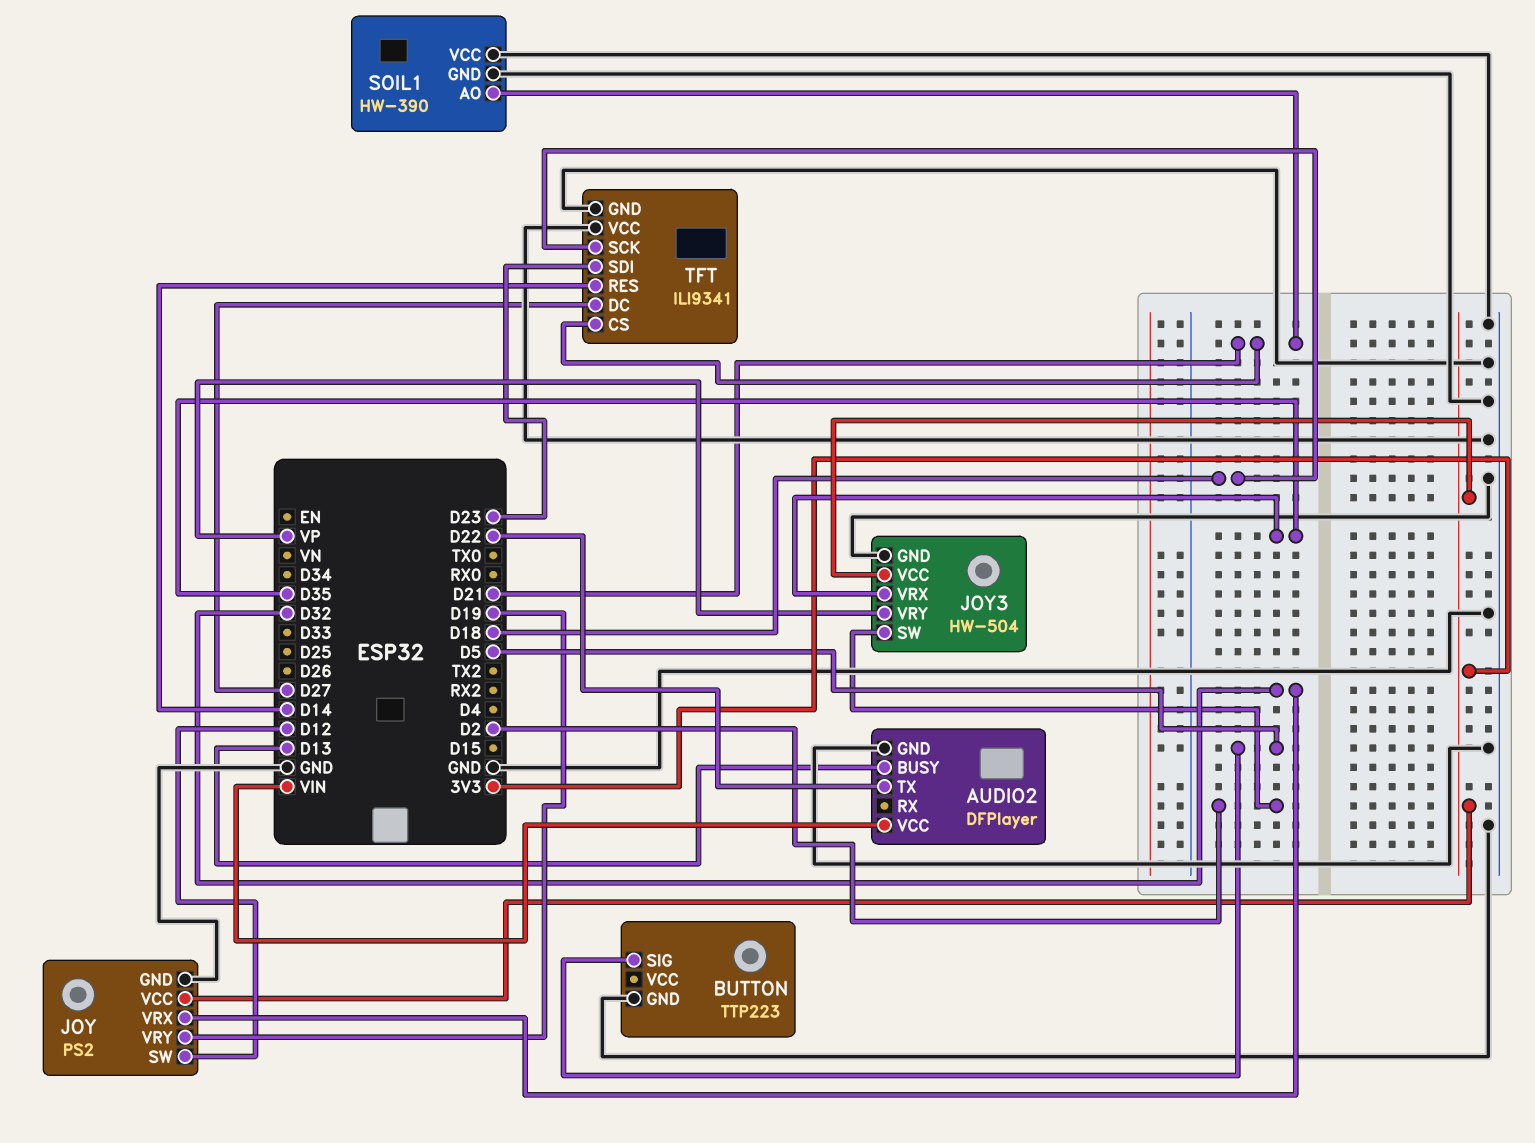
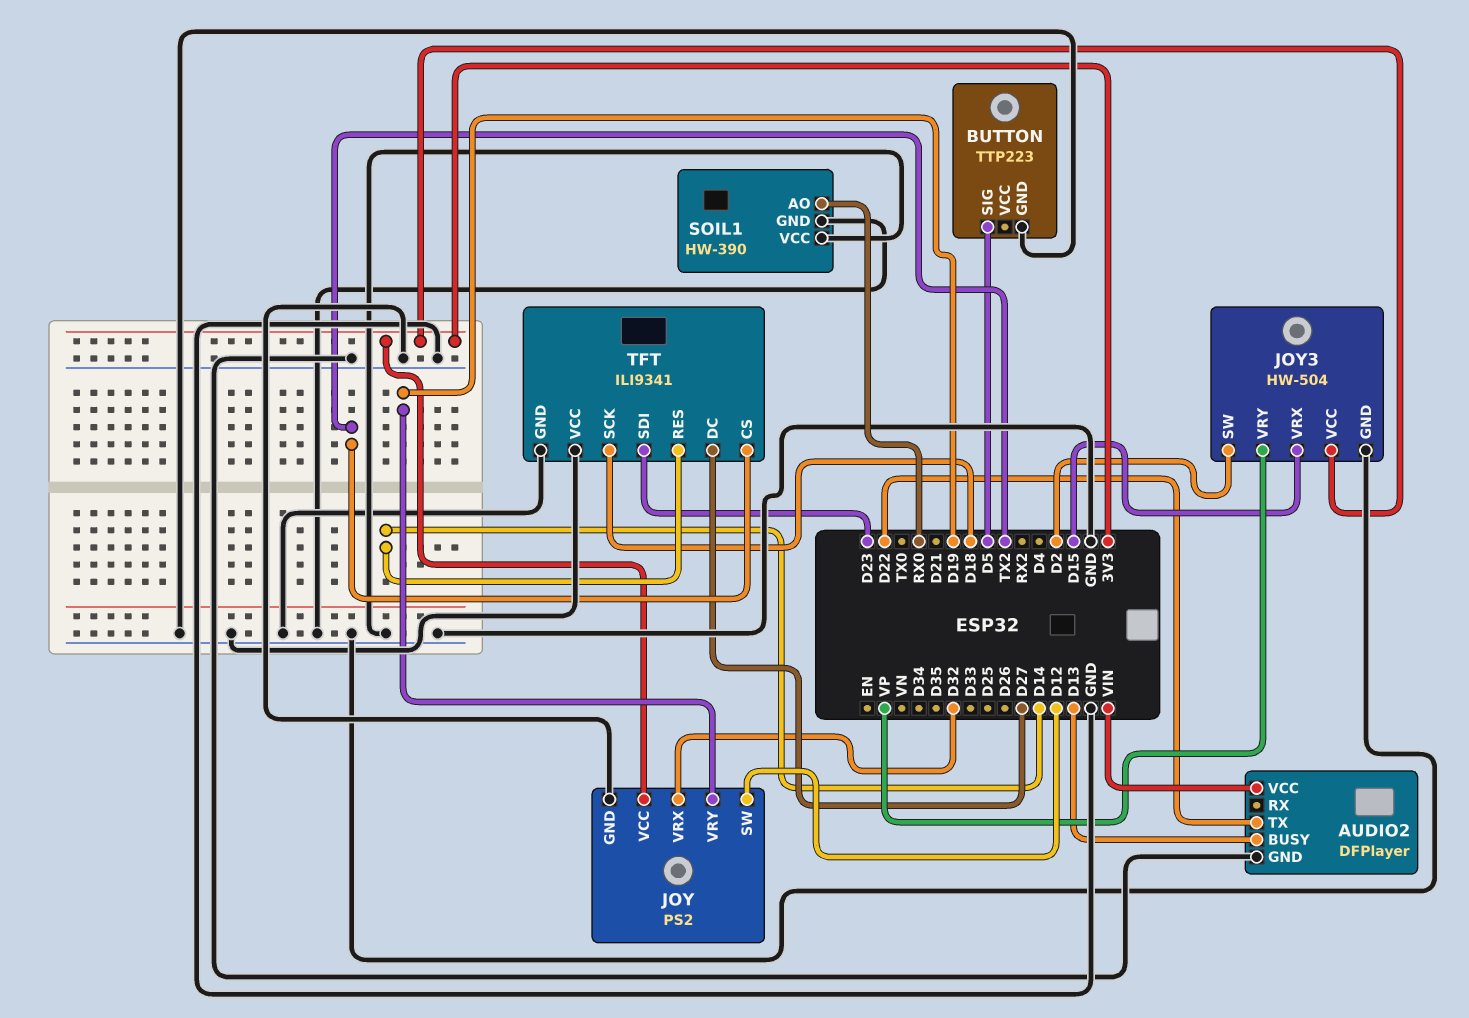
JOY3 pin VRX: D35 -> D15
SOIL1 pin AO: D21 -> RX0
TFT pin CS: D21 -> TX2

